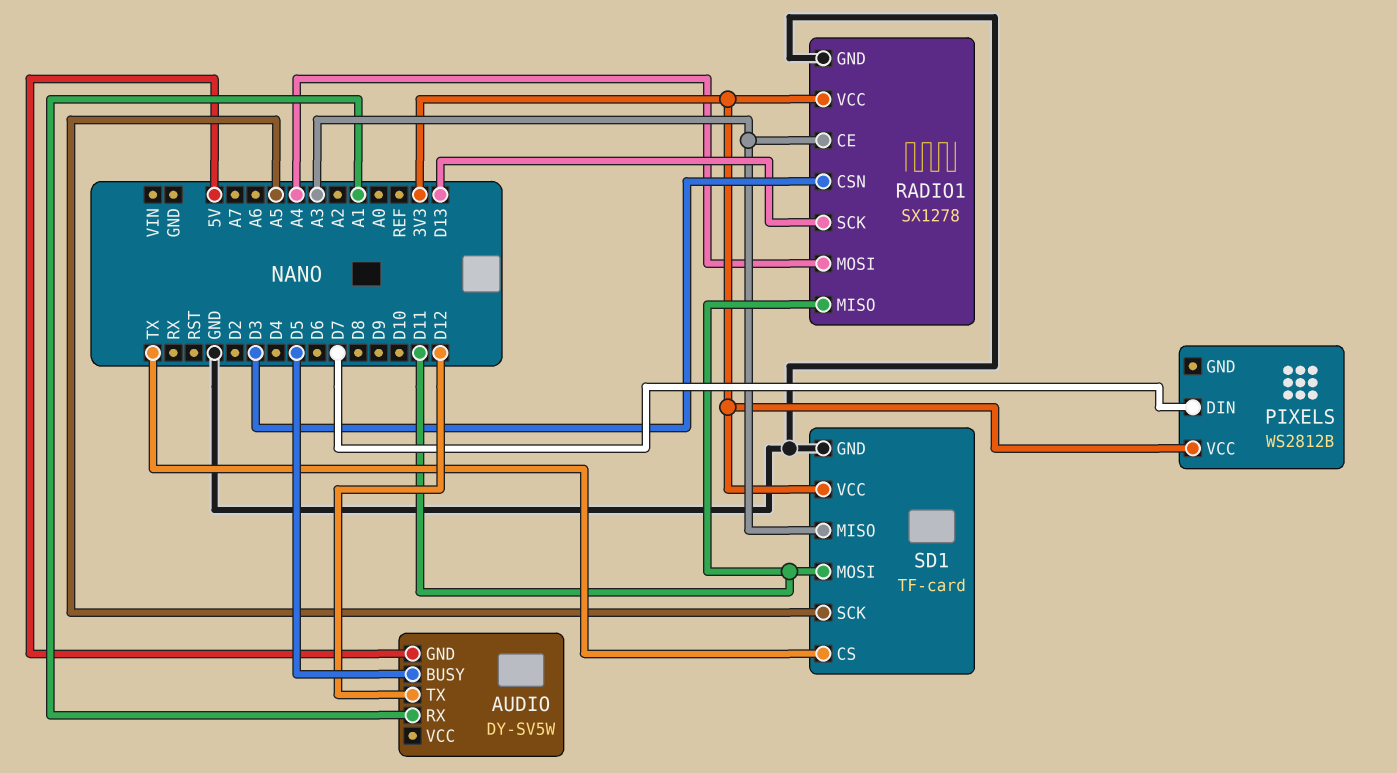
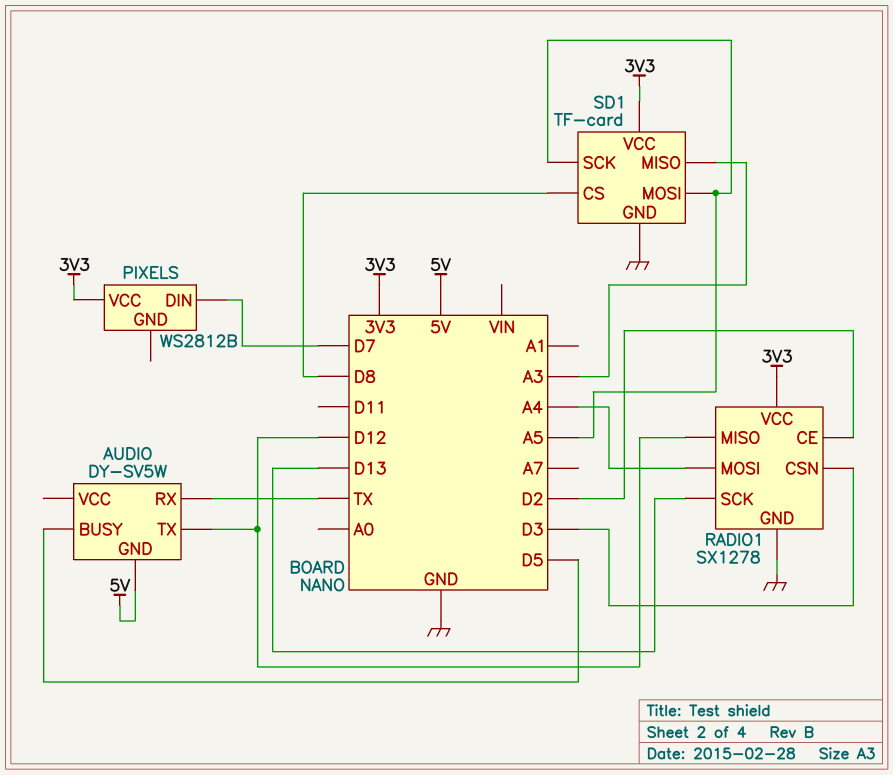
AUDIO pin RX: A1 -> TX
RADIO1 pin CE: A3 -> D2
RADIO1 pin MISO: D11 -> D12
SD1 pin CS: TX -> D8
SD1 pin MOSI: D11 -> A5

